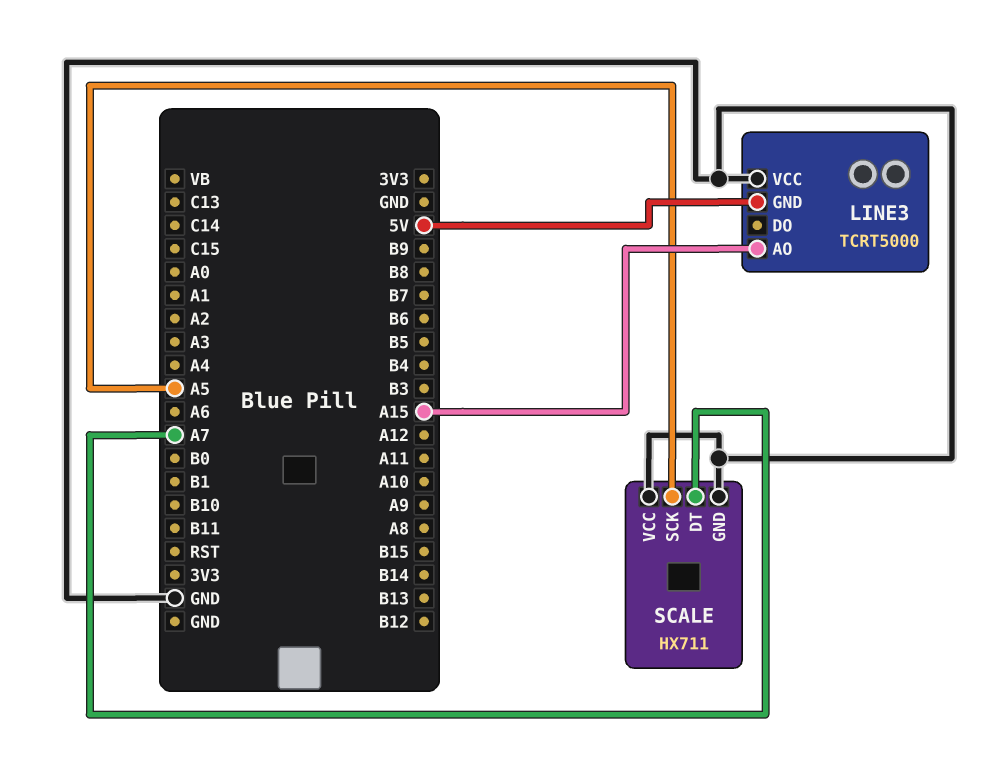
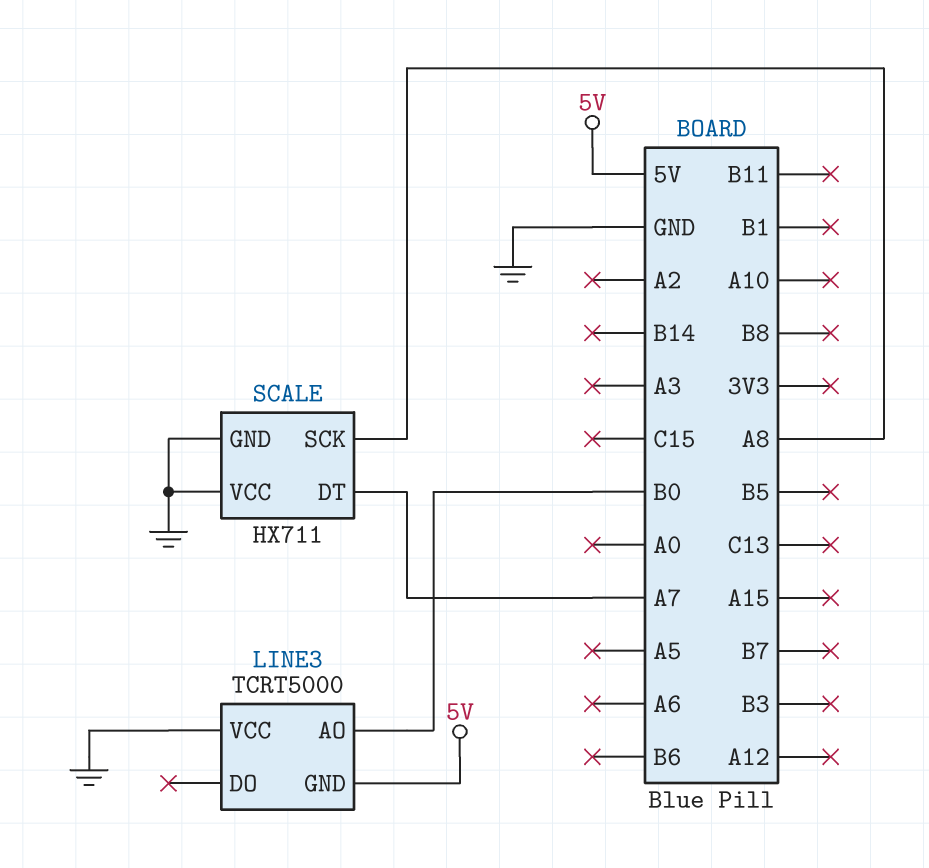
LINE3 pin AO: A15 -> B0
SCALE pin SCK: A5 -> A8

